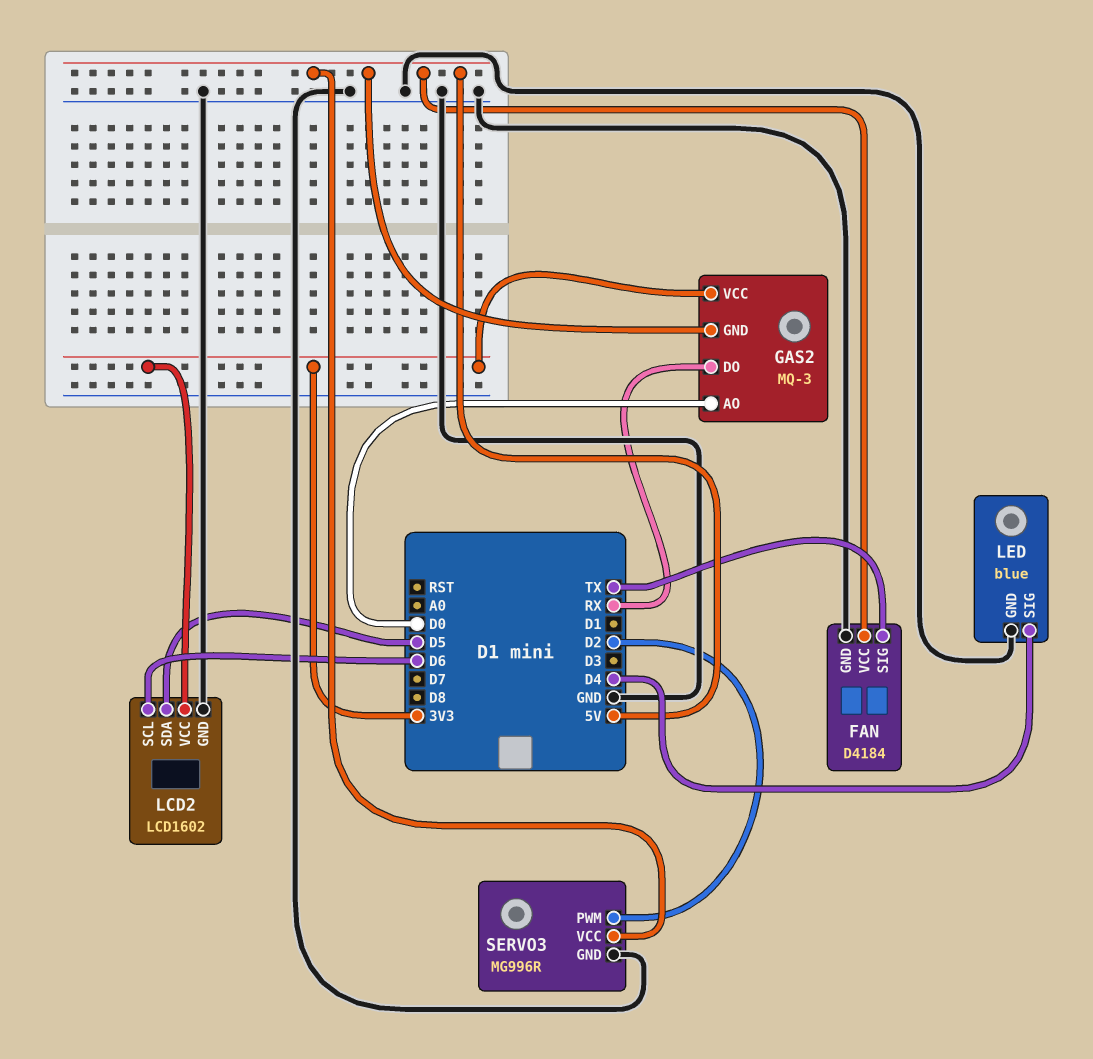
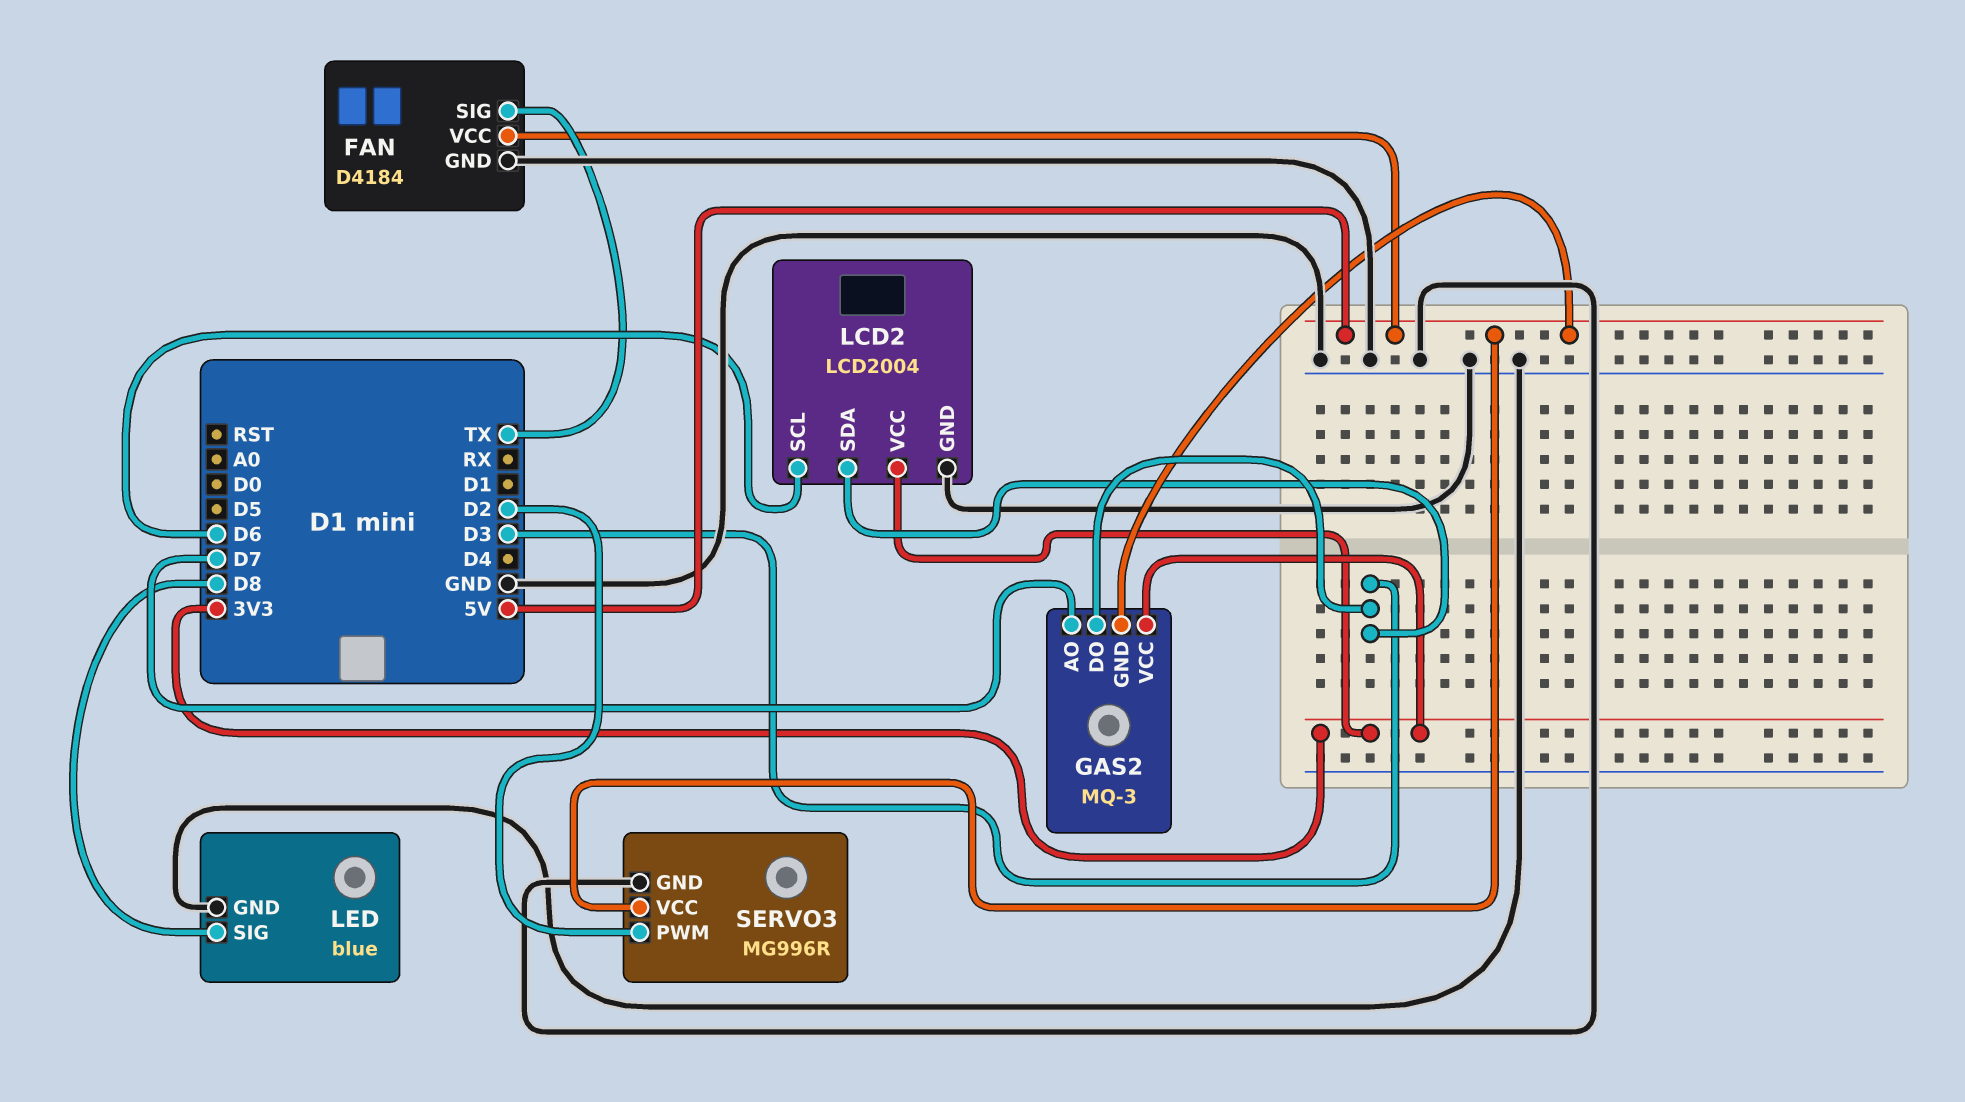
GAS2 pin AO: D0 -> D7
GAS2 pin DO: RX -> D3
LCD2: LCD1602 -> LCD2004
LCD2 pin SDA: D5 -> D3
LED pin SIG: D4 -> D8

